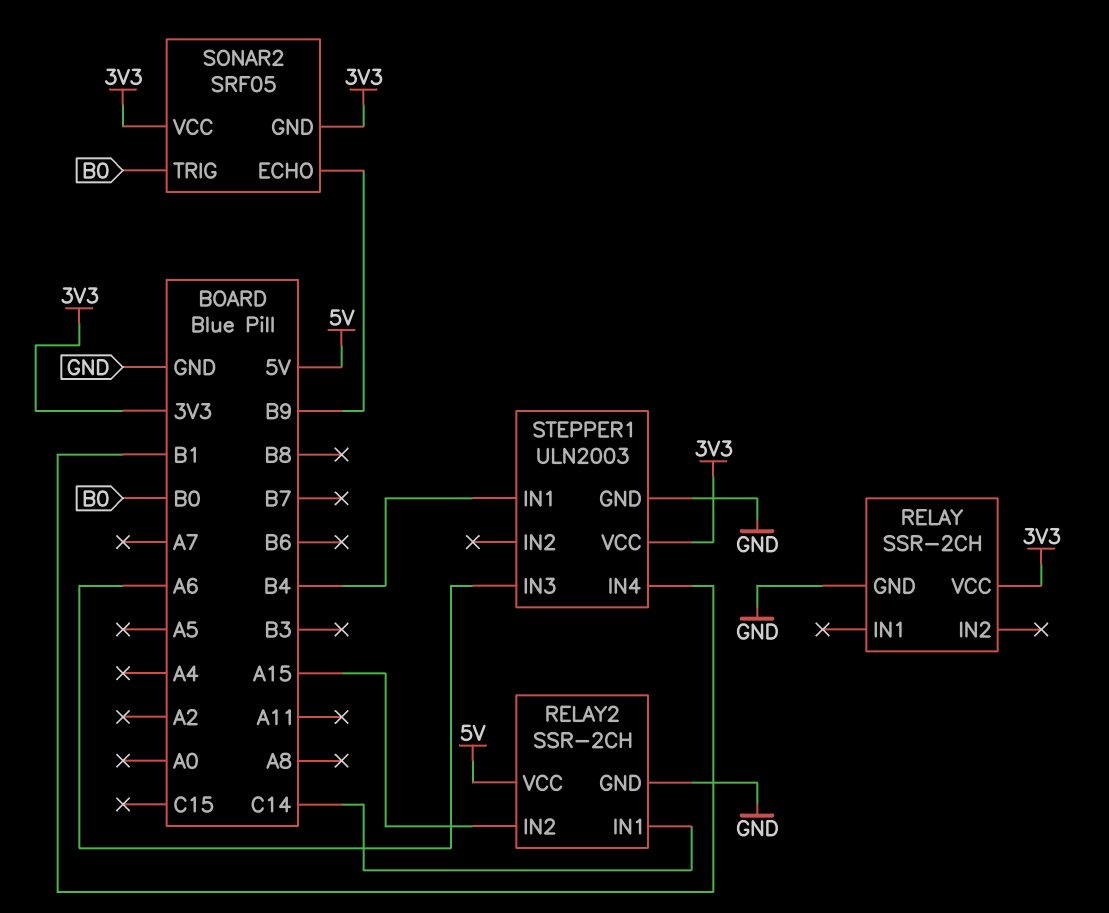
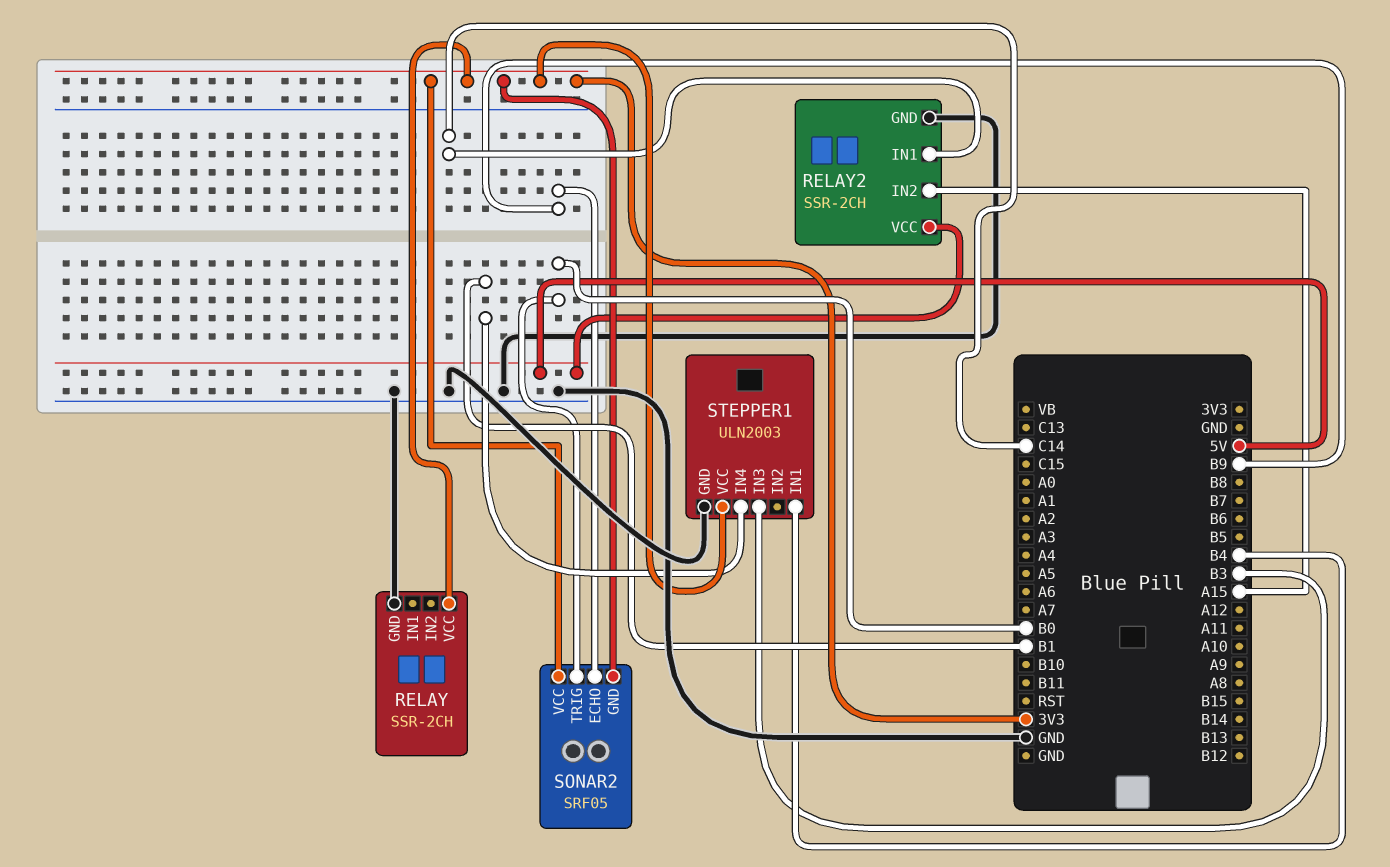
STEPPER1 pin IN3: A6 -> B3

